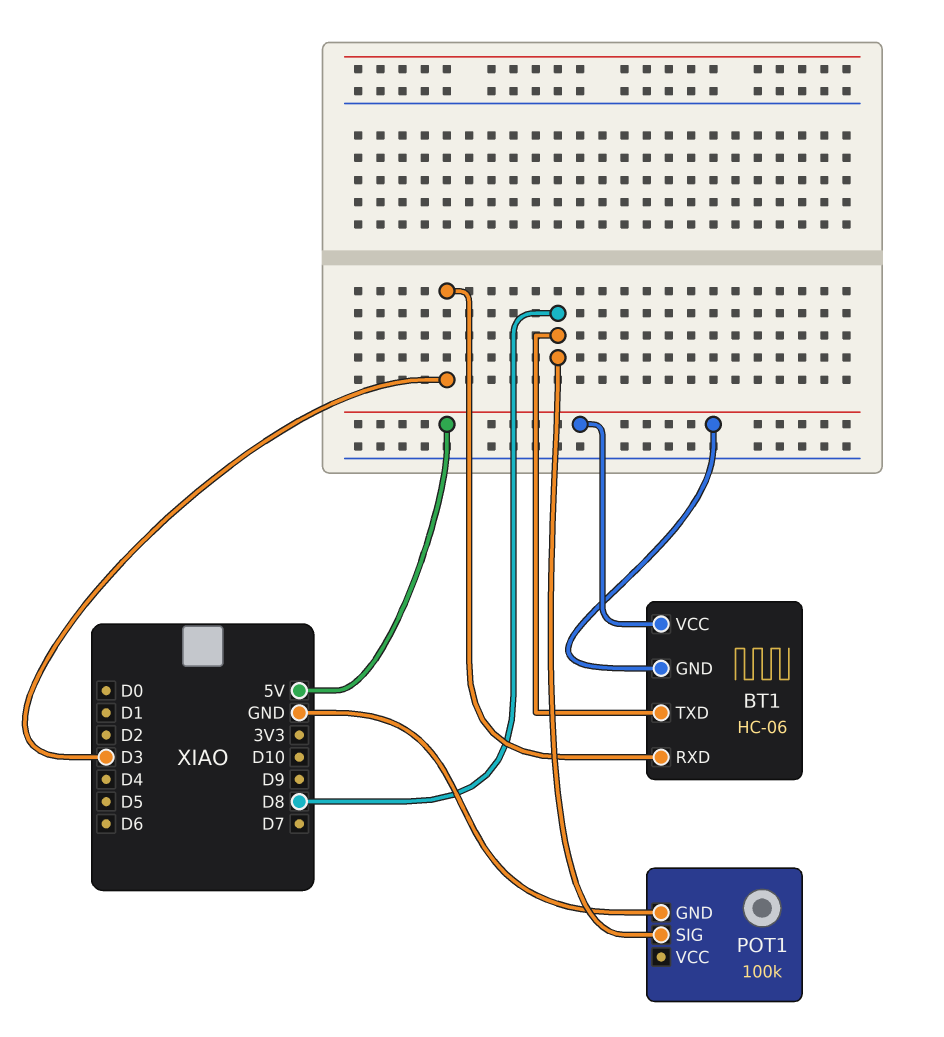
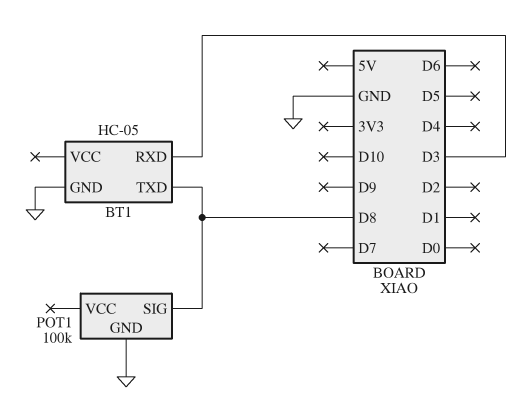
BT1: HC-06 -> HC-05
BT1 pin GND: 5V -> GND
BT1 pin VCC: 5V -> none

